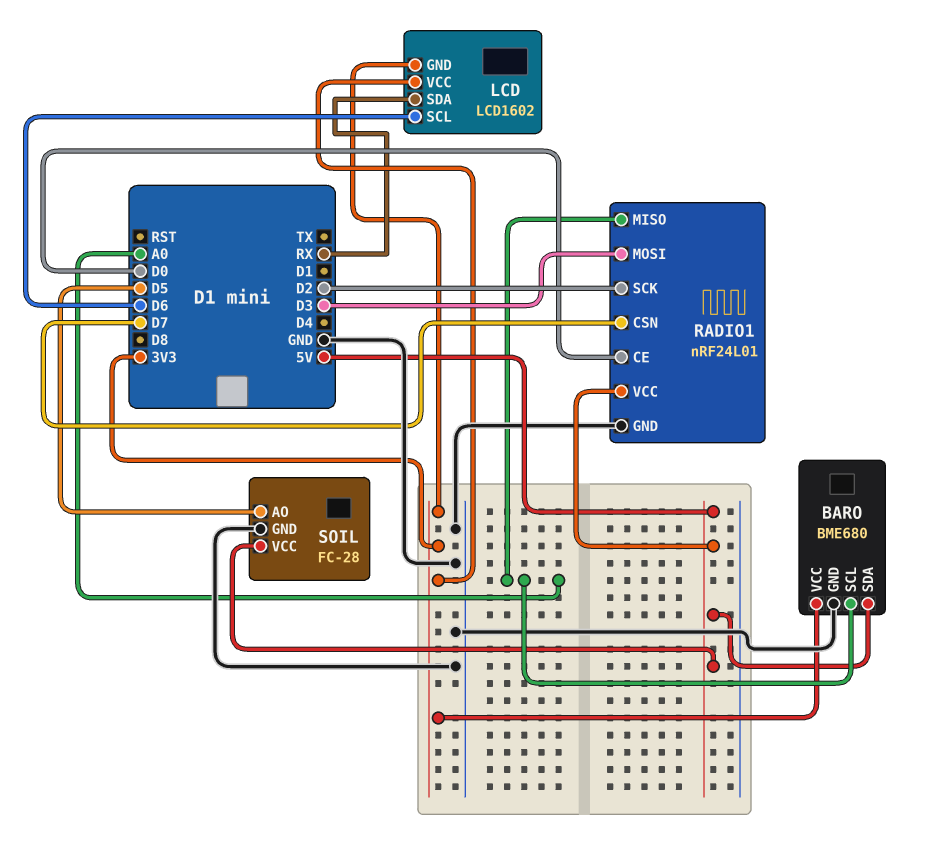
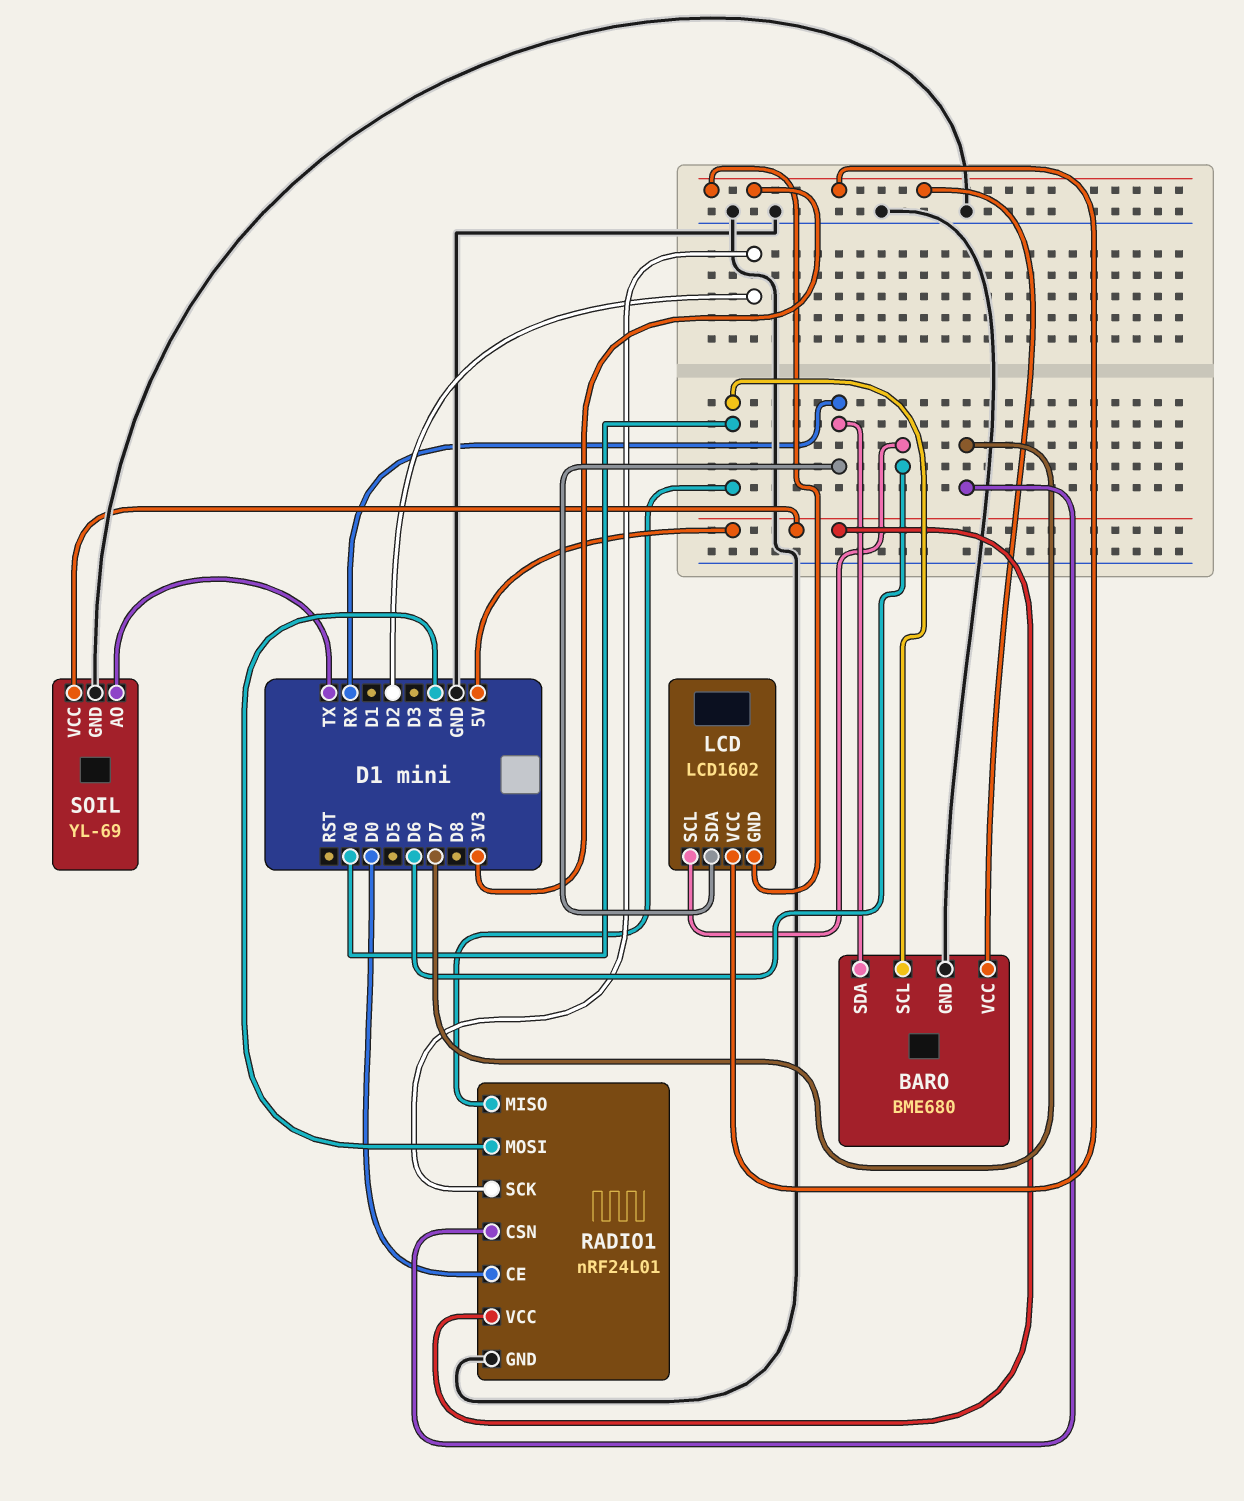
BARO pin SDA: 5V -> RX
RADIO1 pin MOSI: D3 -> D4
SOIL: FC-28 -> YL-69
SOIL pin AO: D5 -> TX

